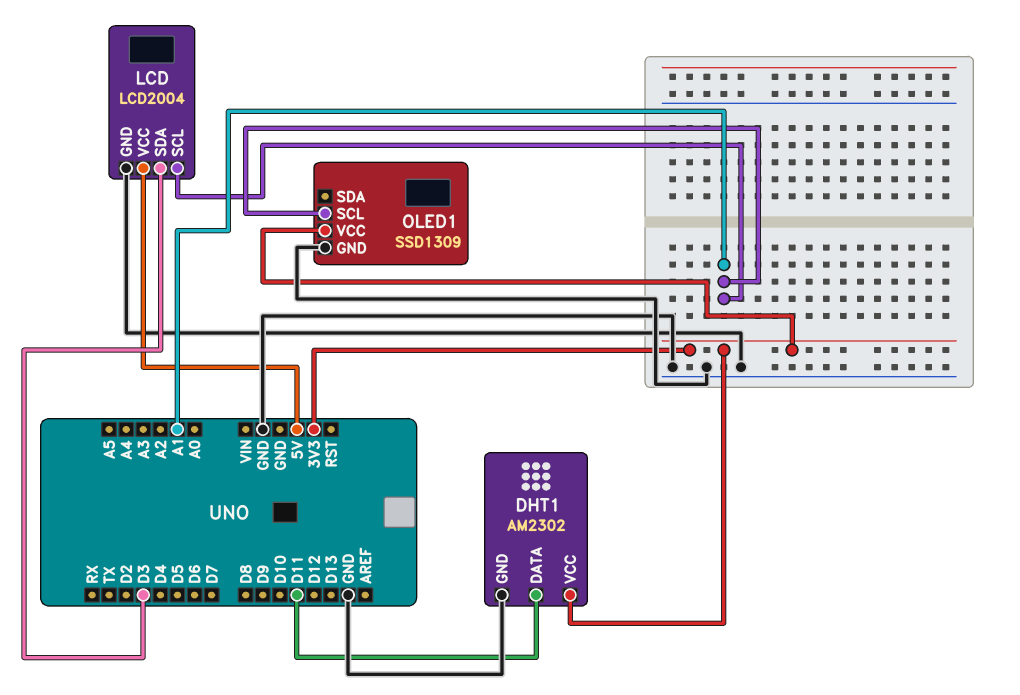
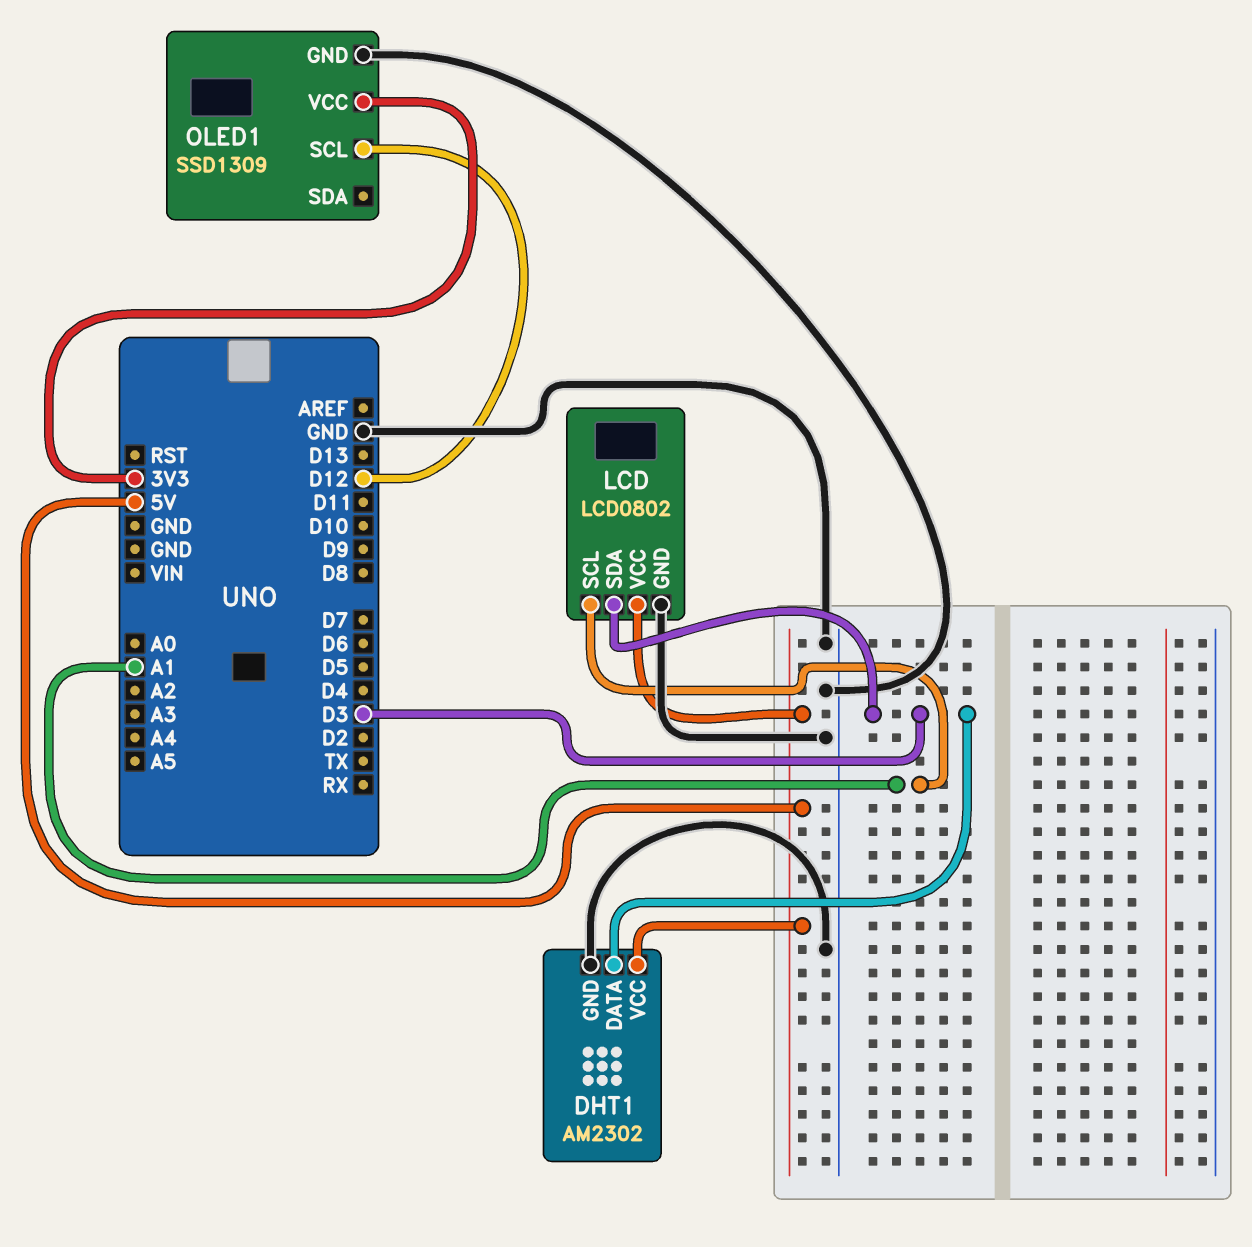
DHT1 pin DATA: D11 -> D3
DHT1 pin VCC: 3V3 -> 5V
LCD: LCD2004 -> LCD0802
OLED1 pin SCL: A1 -> D12

